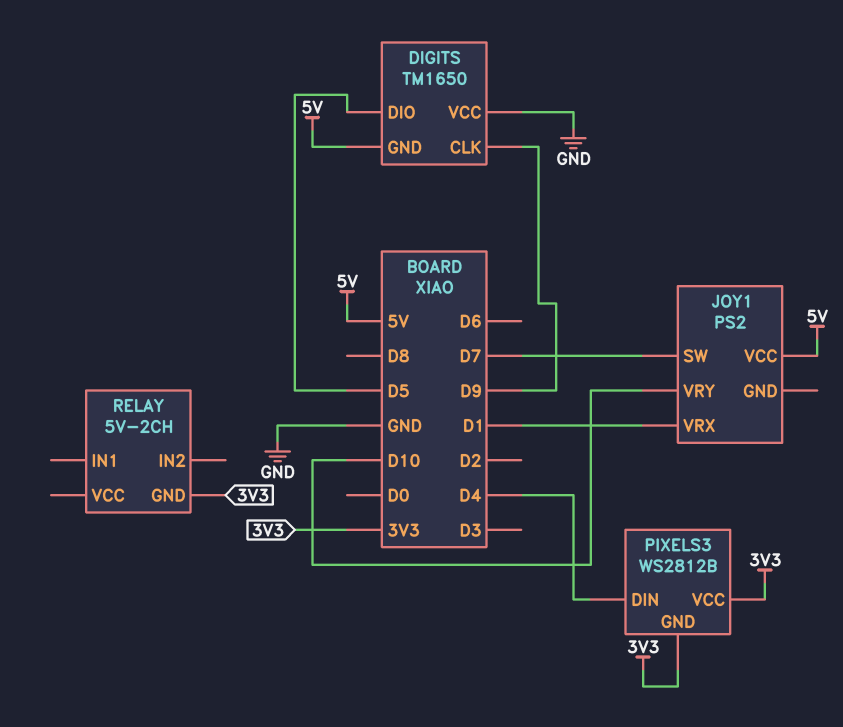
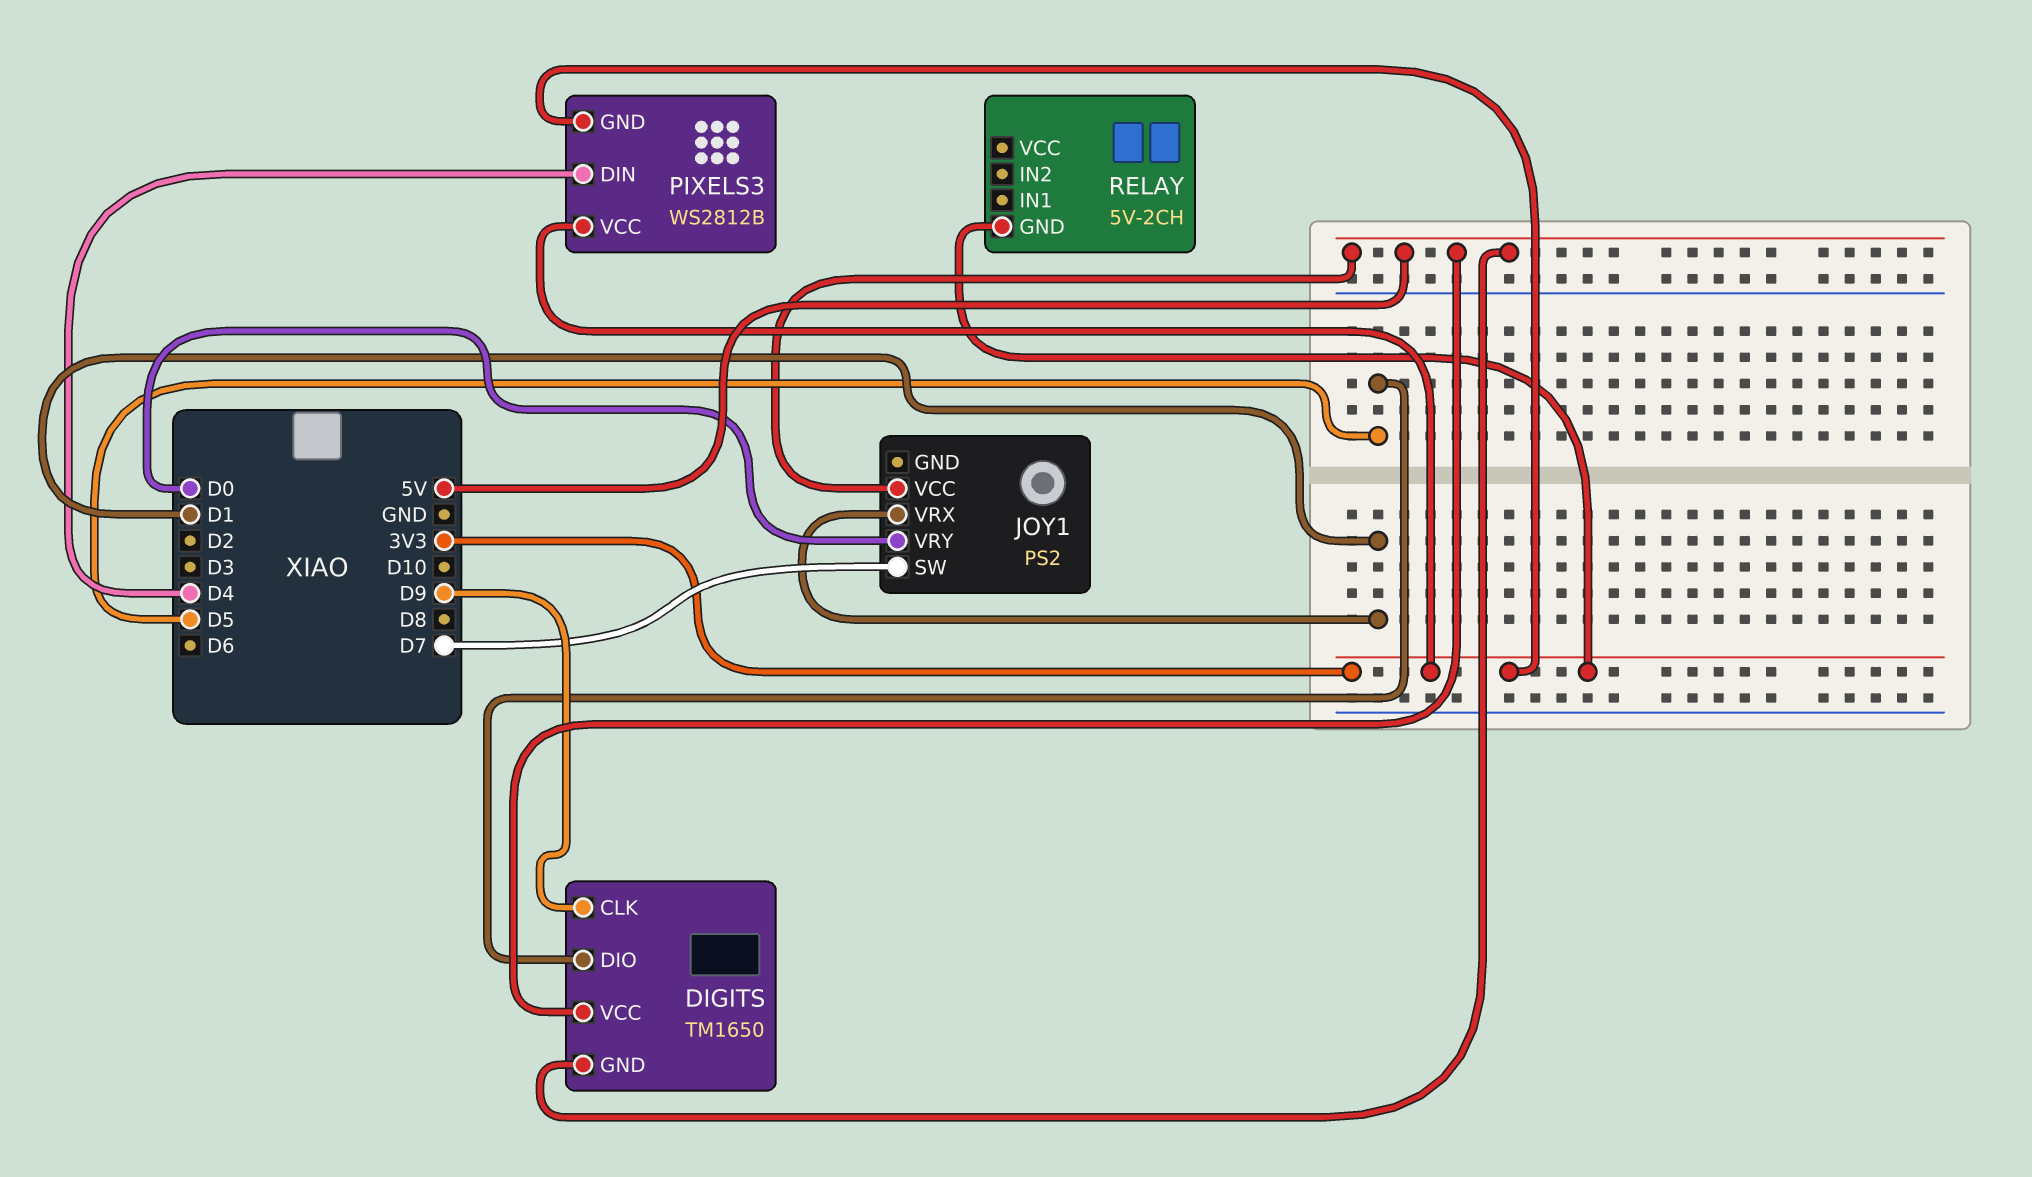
DIGITS pin VCC: GND -> 5V
JOY1 pin VRY: D10 -> D0

